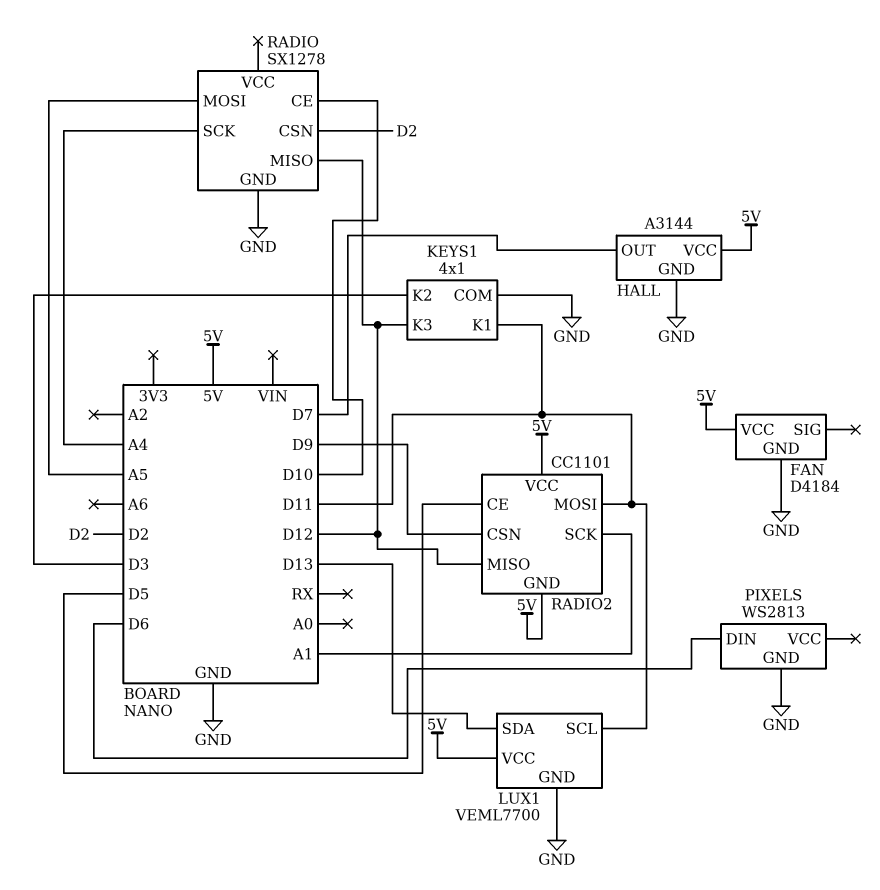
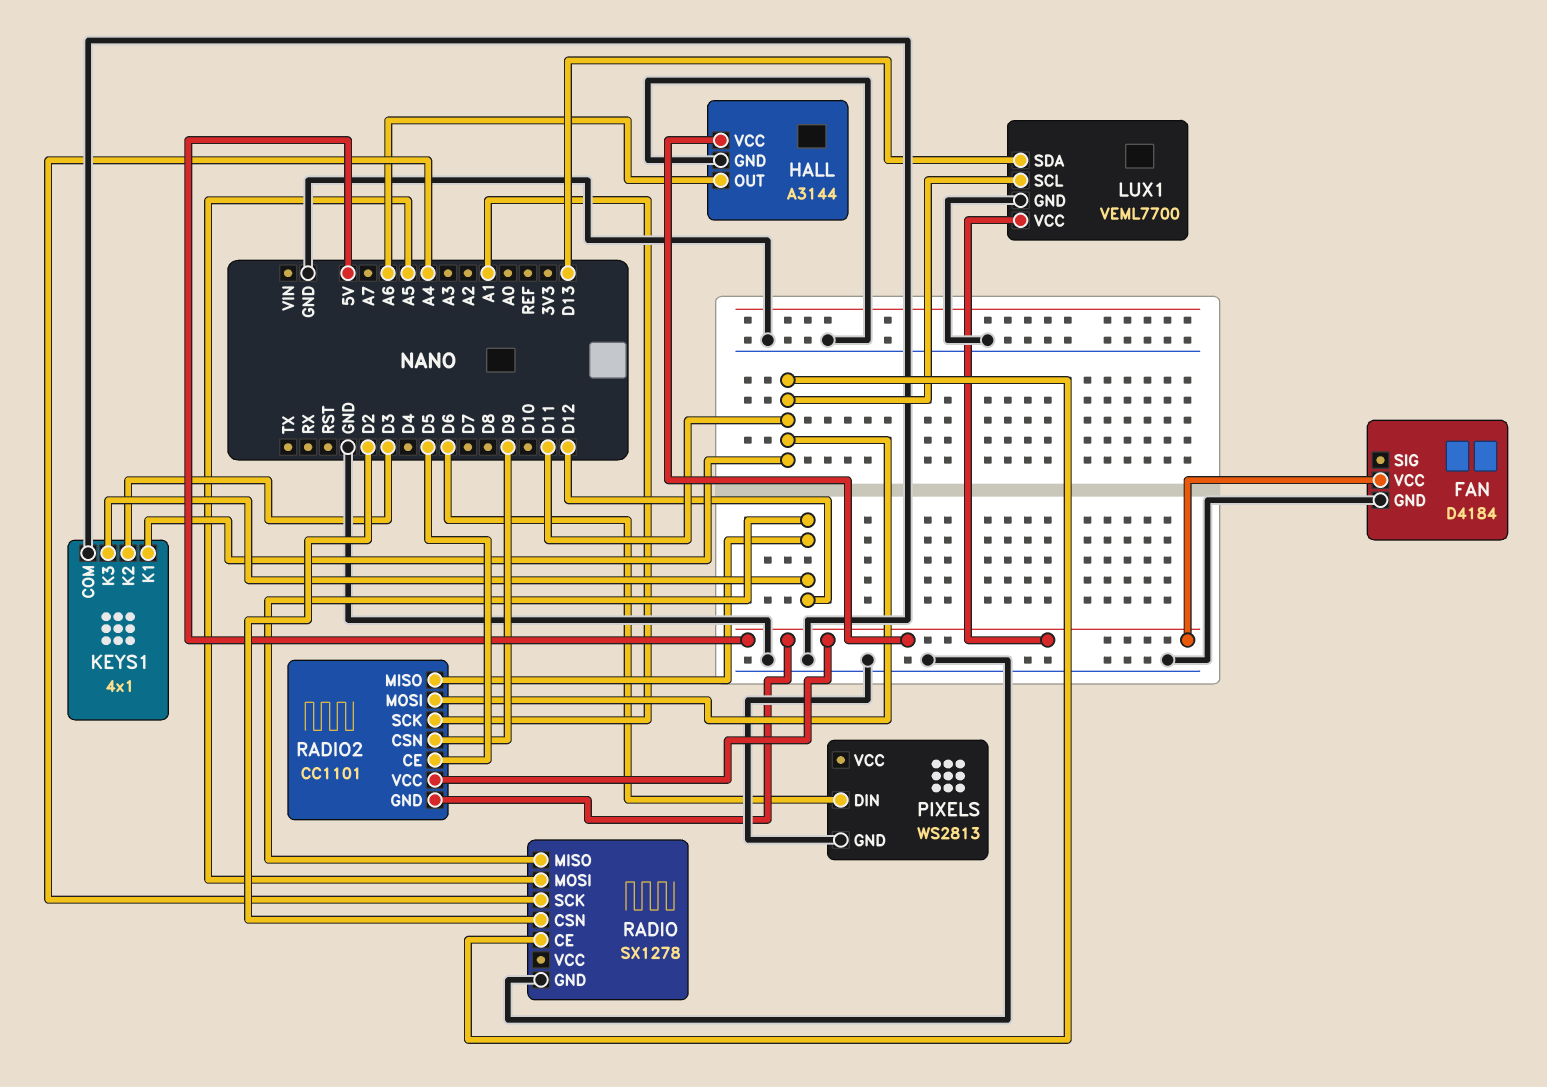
HALL pin OUT: D7 -> A6
RADIO pin CE: D10 -> D11

